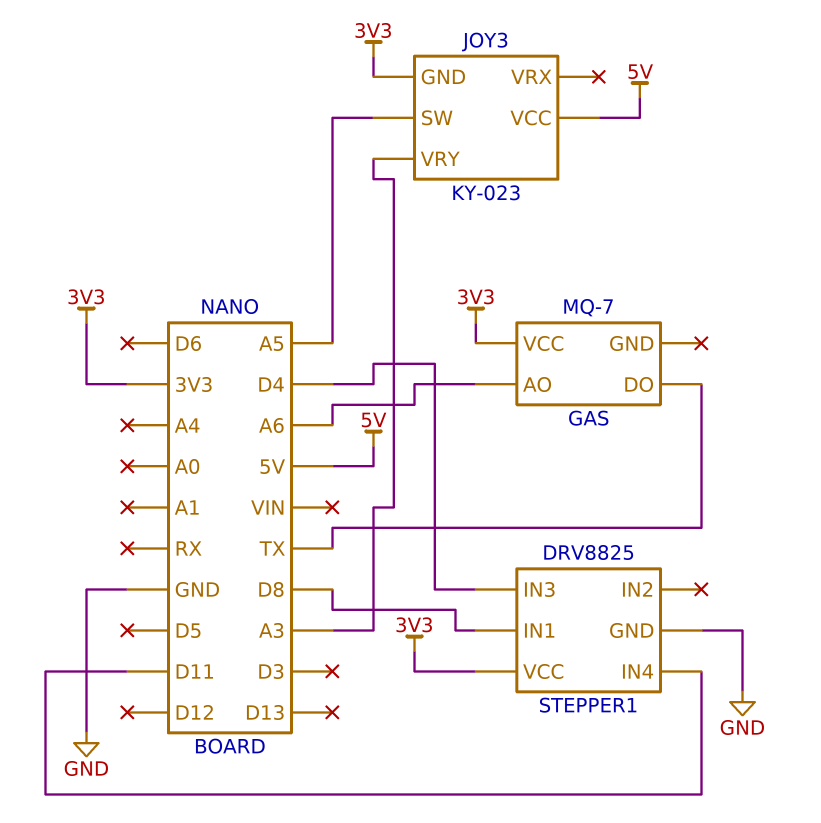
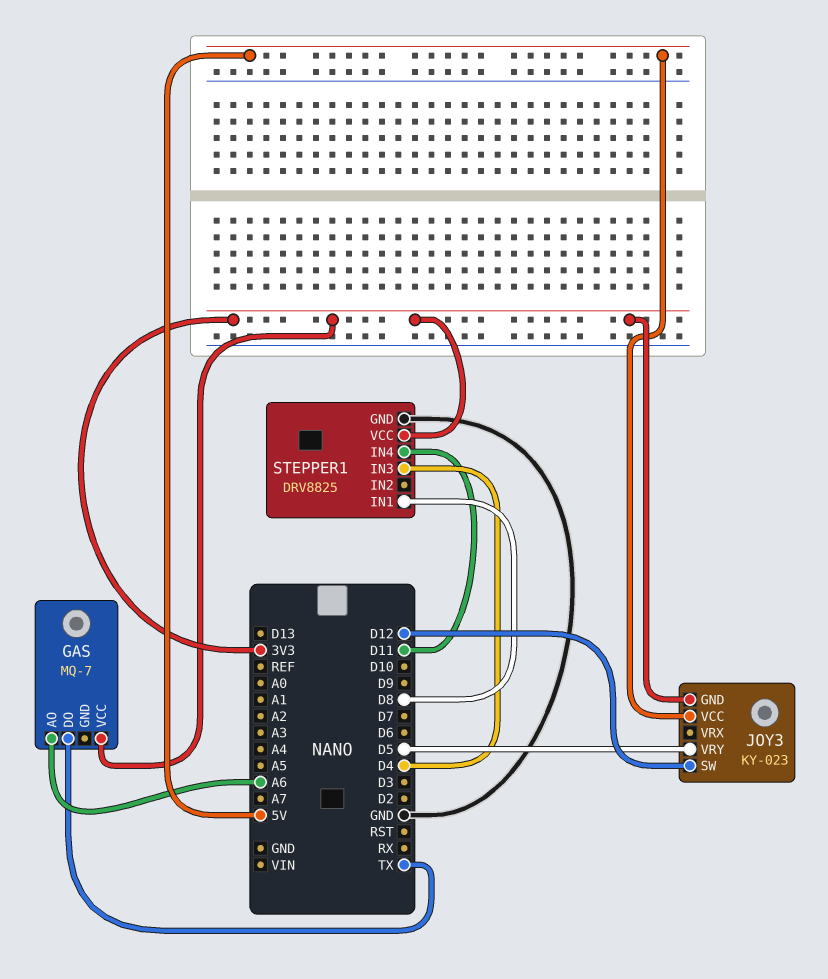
JOY3 pin SW: A5 -> D12
JOY3 pin VRY: A3 -> D5

